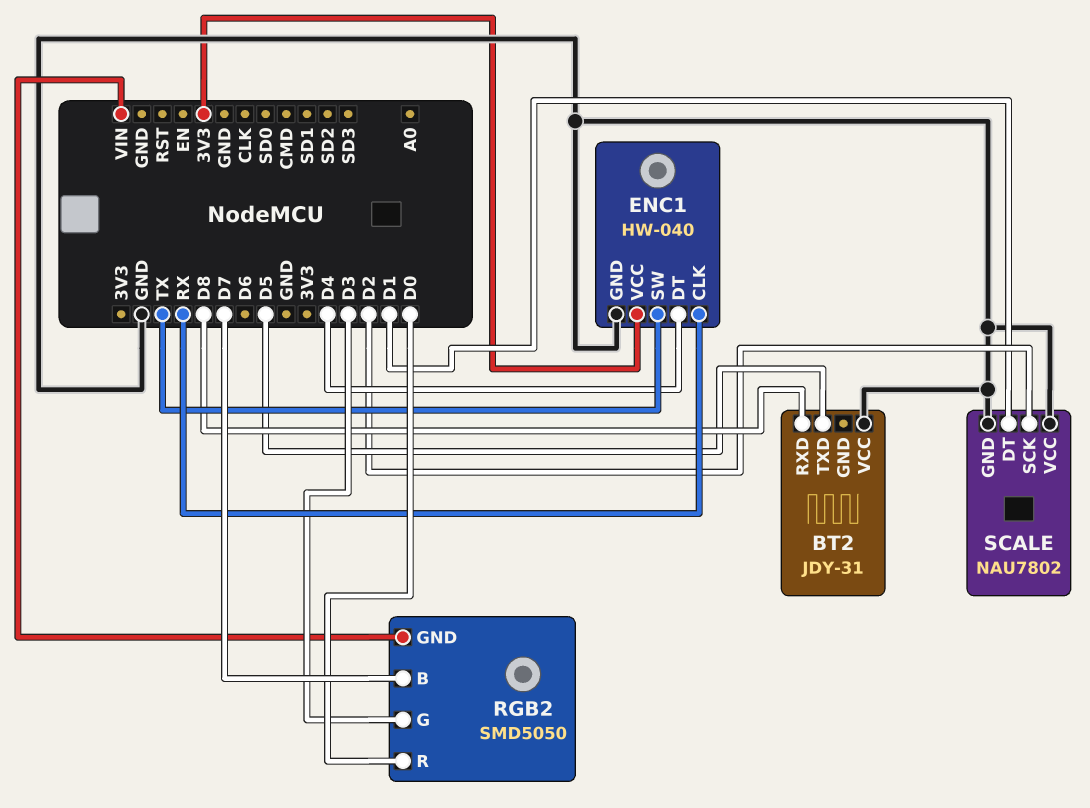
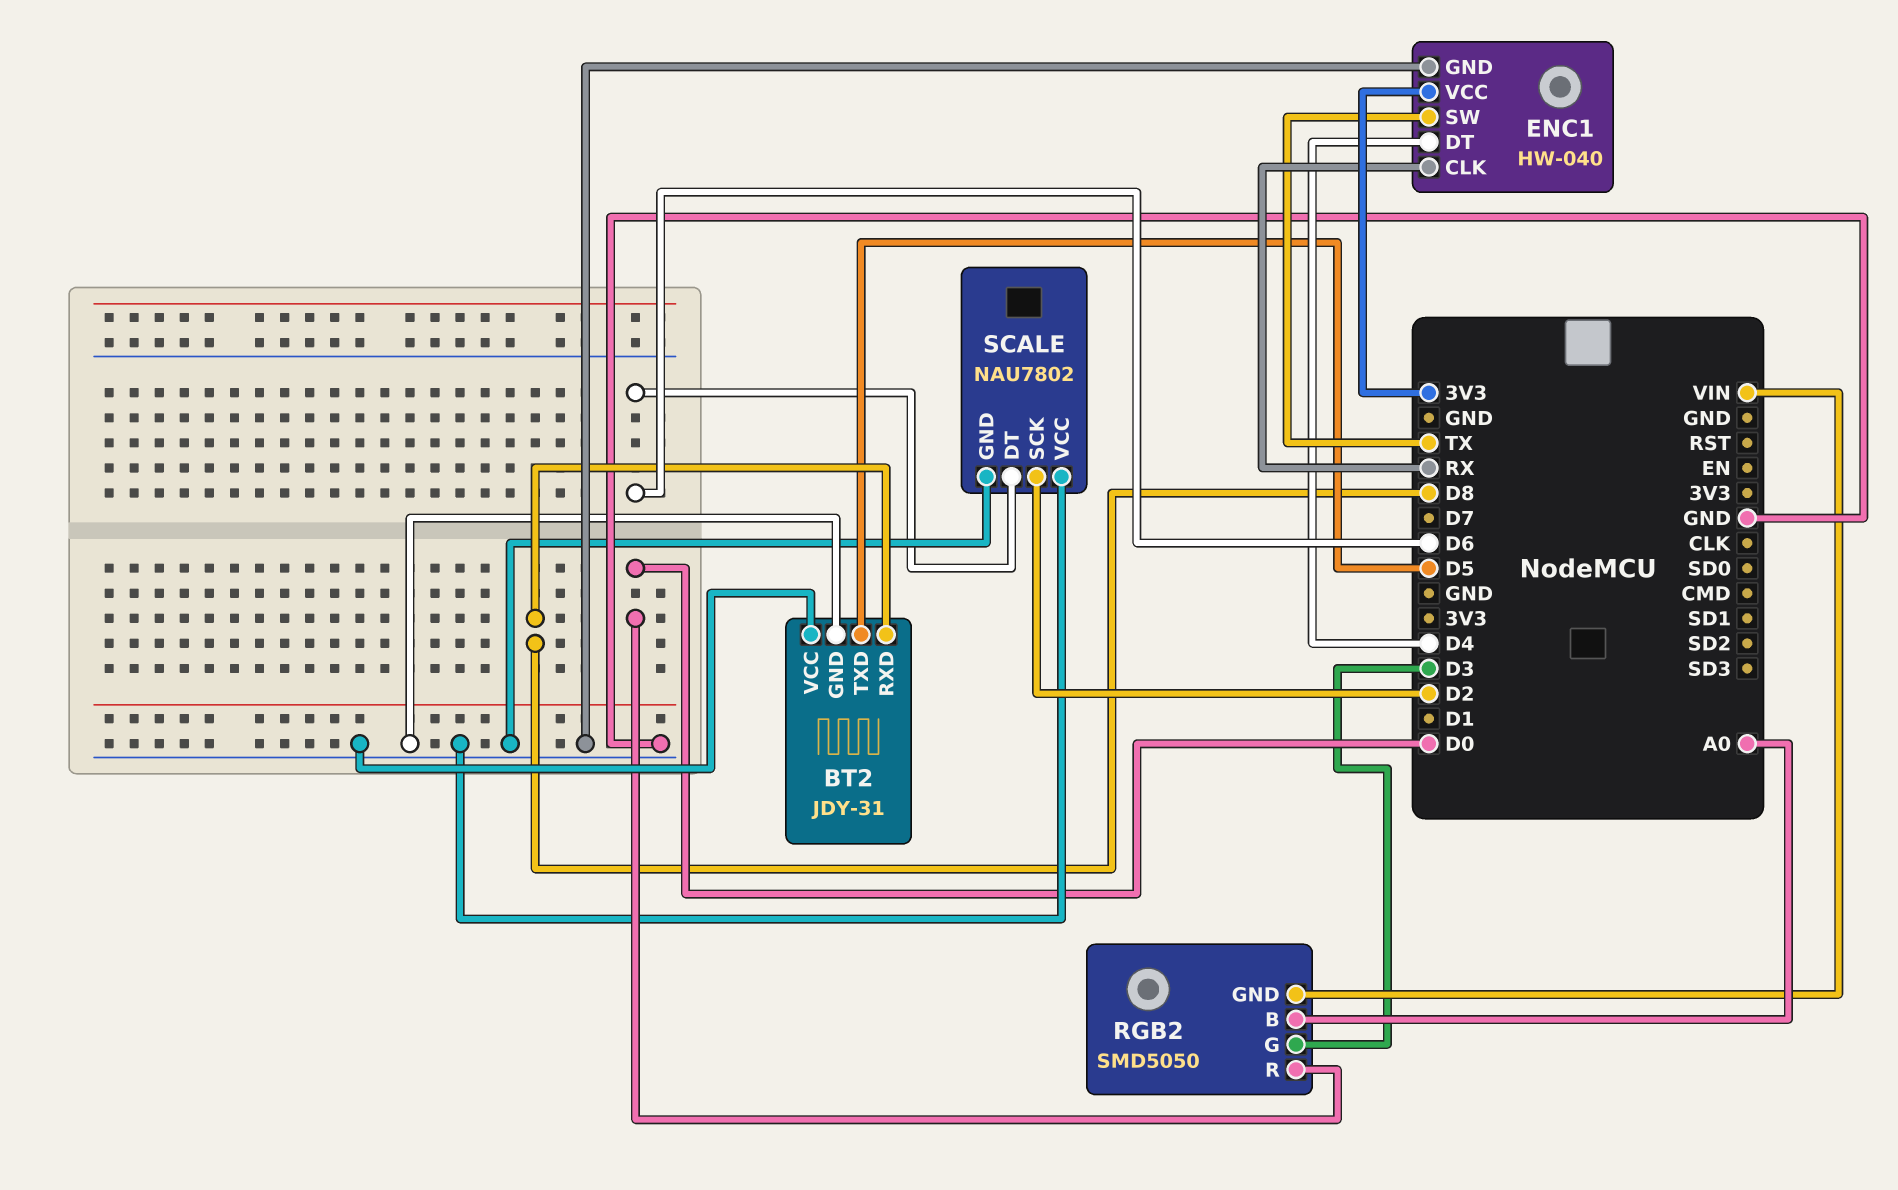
BT2 pin GND: none -> GND
RGB2 pin B: D7 -> A0
SCALE pin DT: D1 -> D6

